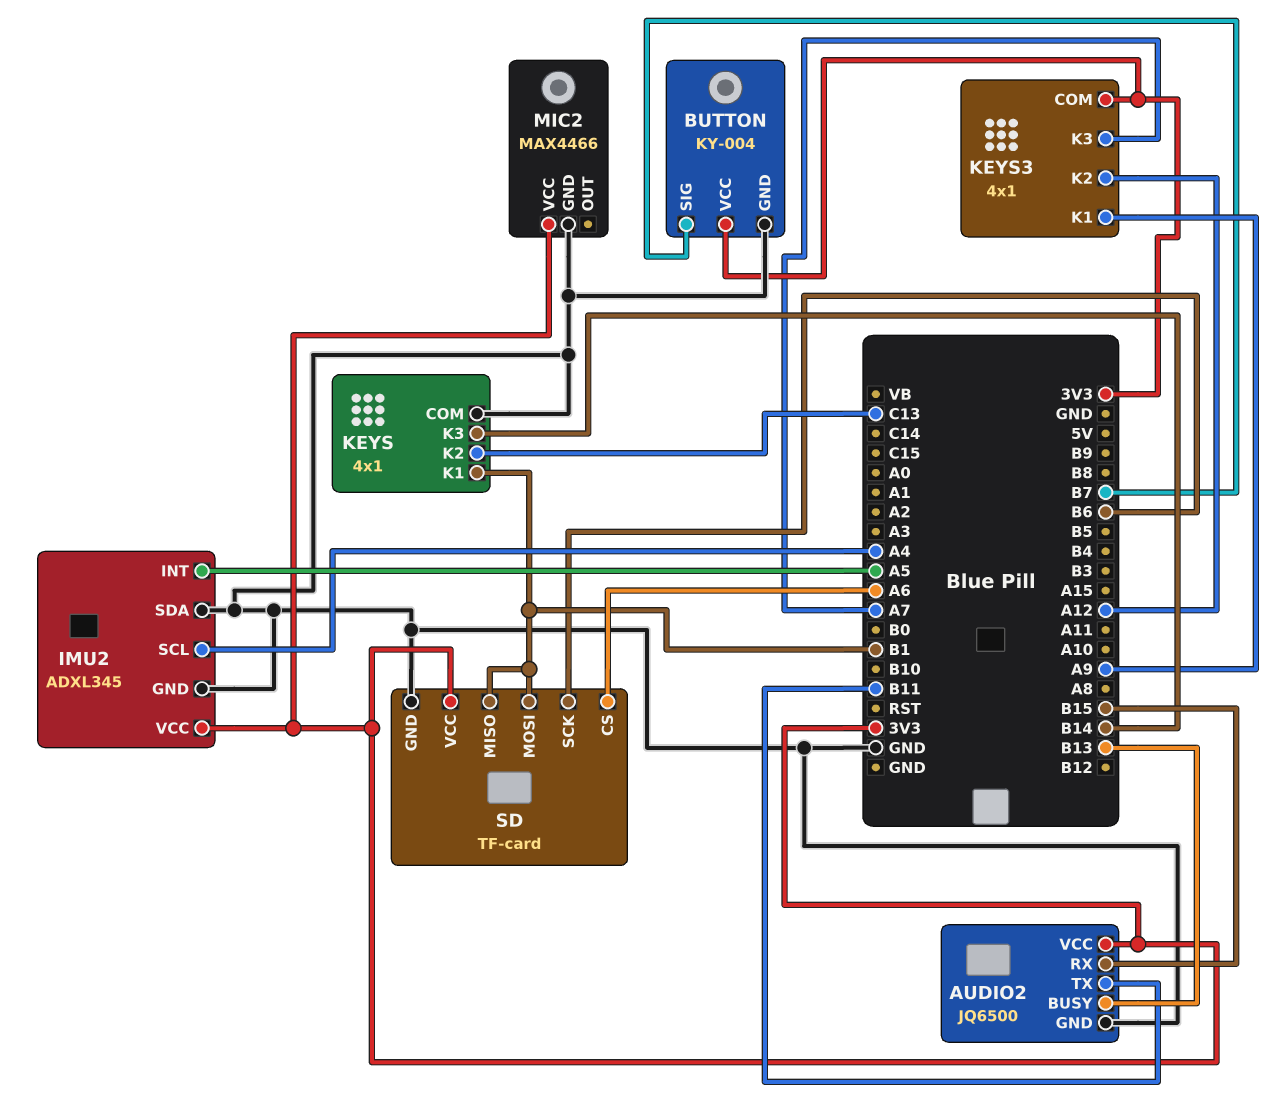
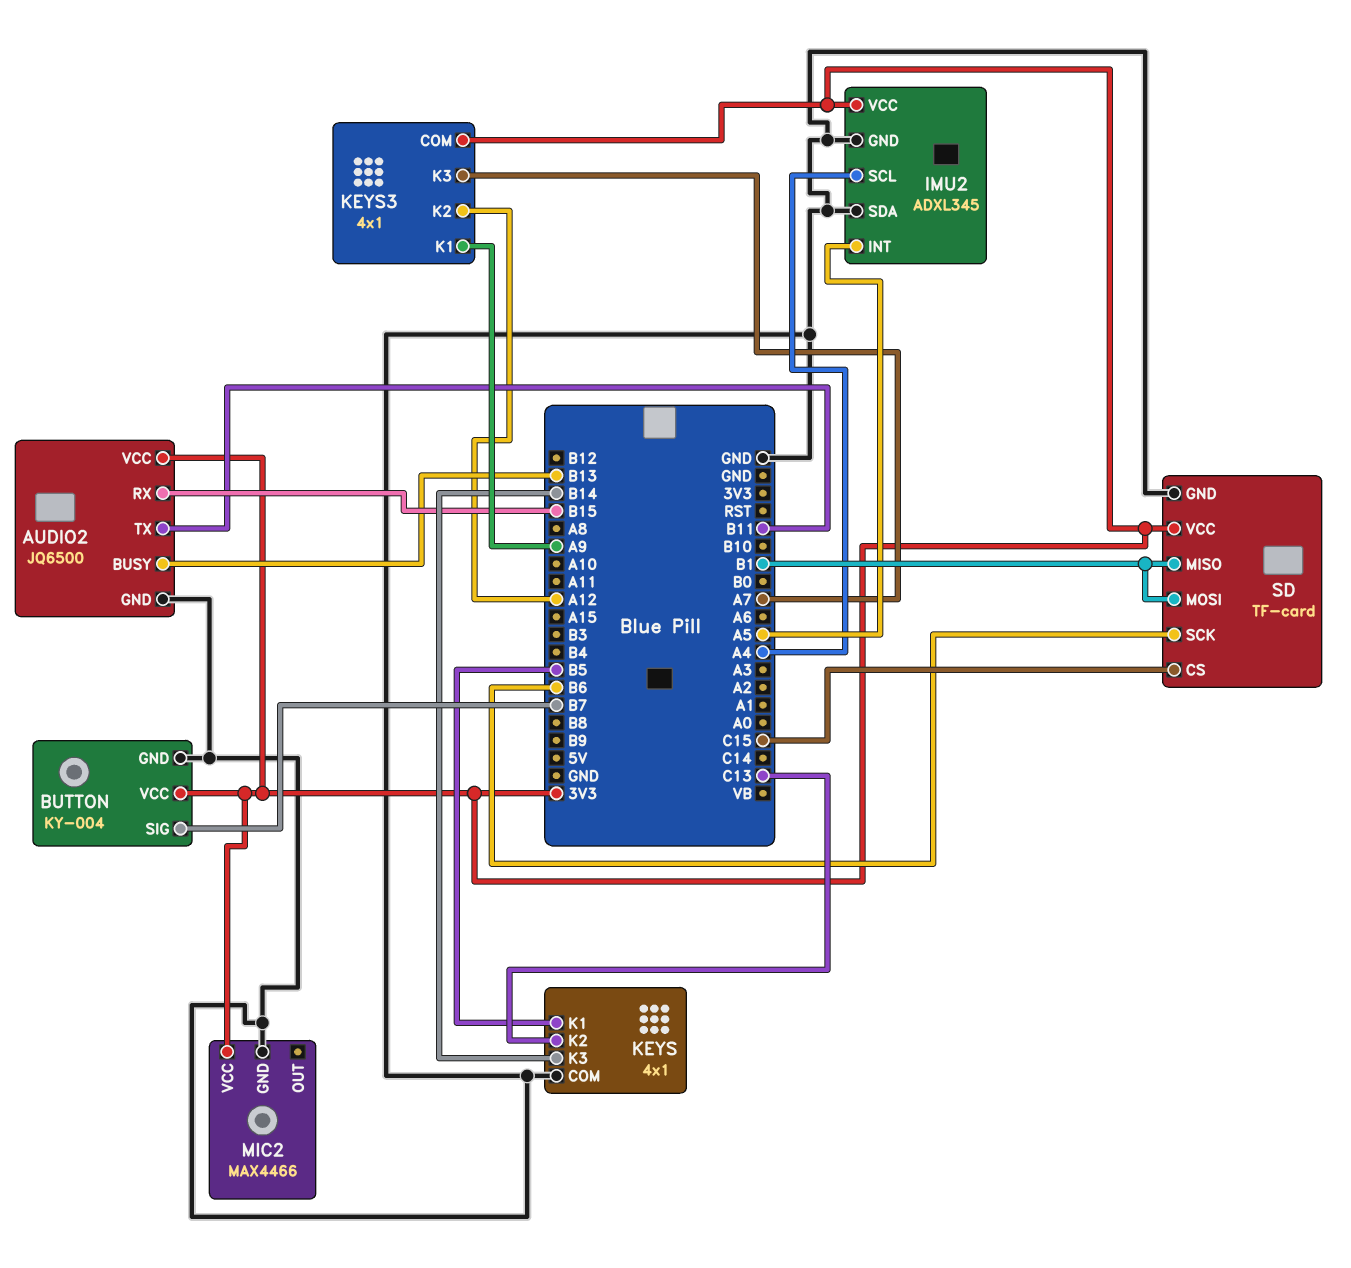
KEYS pin K1: B1 -> B5
SD pin CS: A6 -> C15

